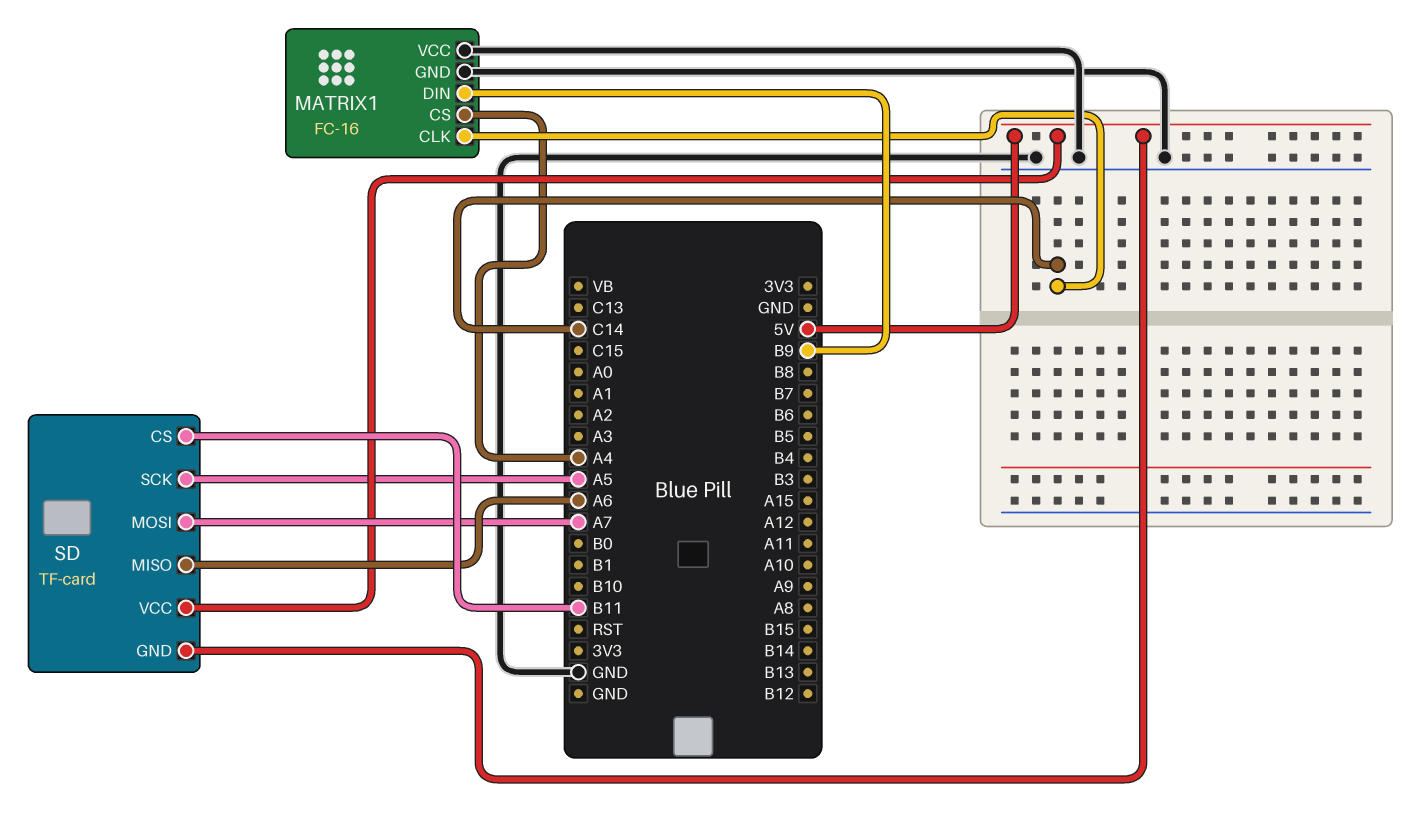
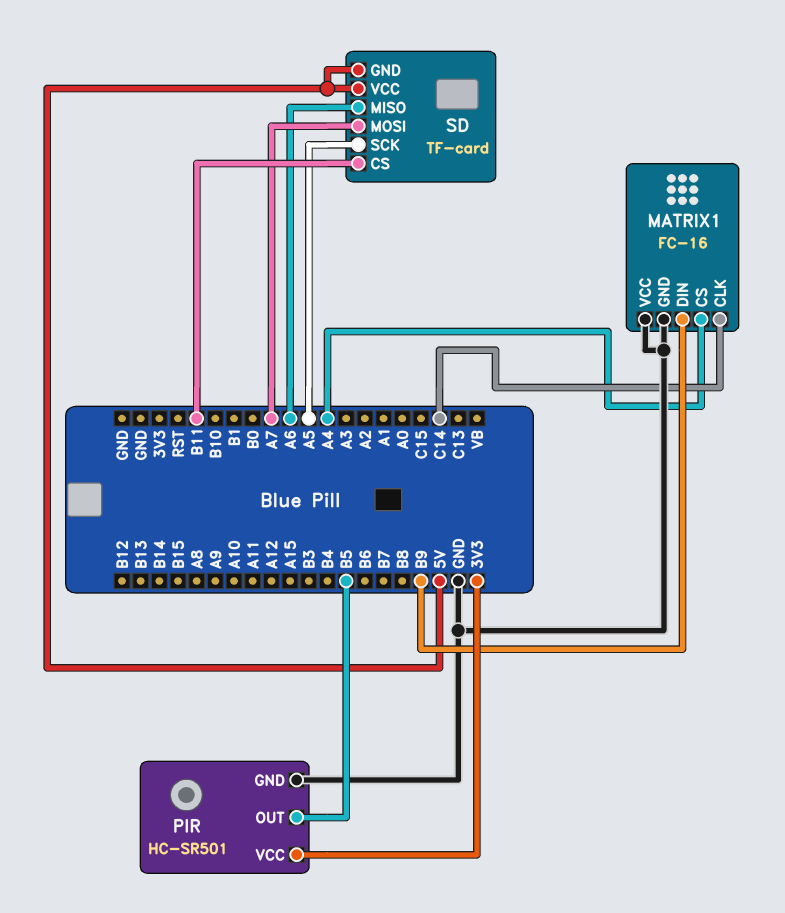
PIR: none -> HC-SR501
PIR pin GND: none -> GND
PIR pin OUT: none -> B5
PIR pin VCC: none -> 3V3

